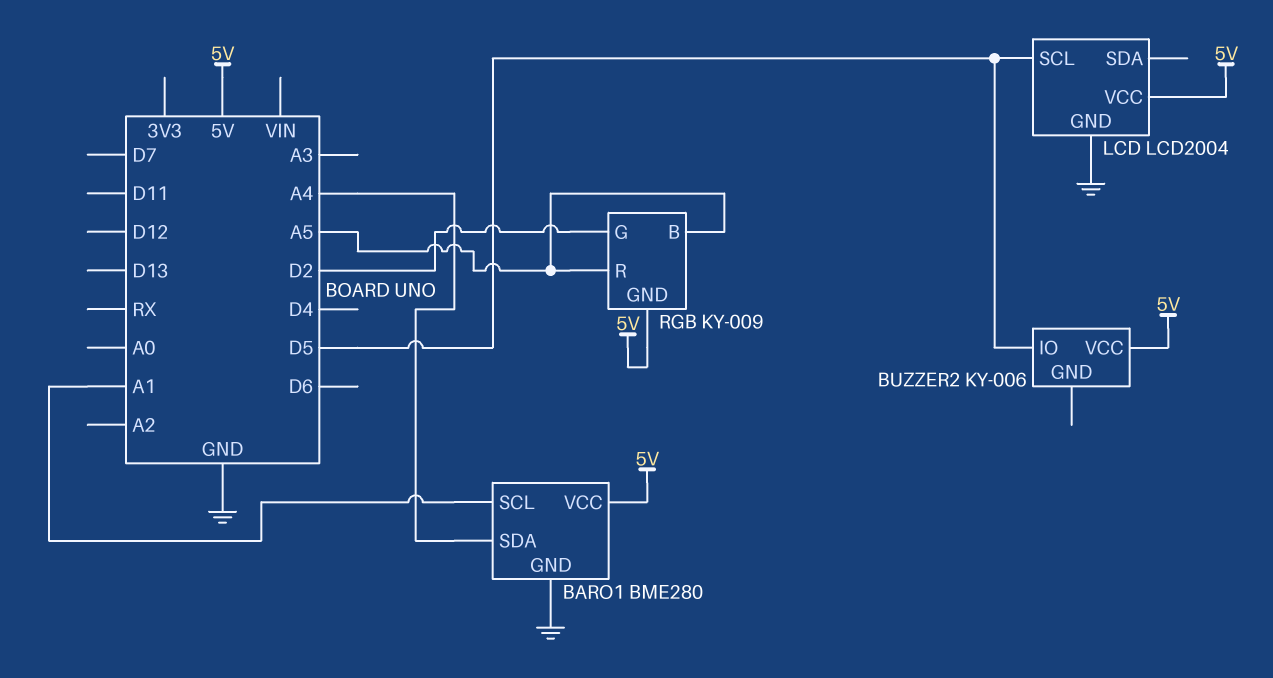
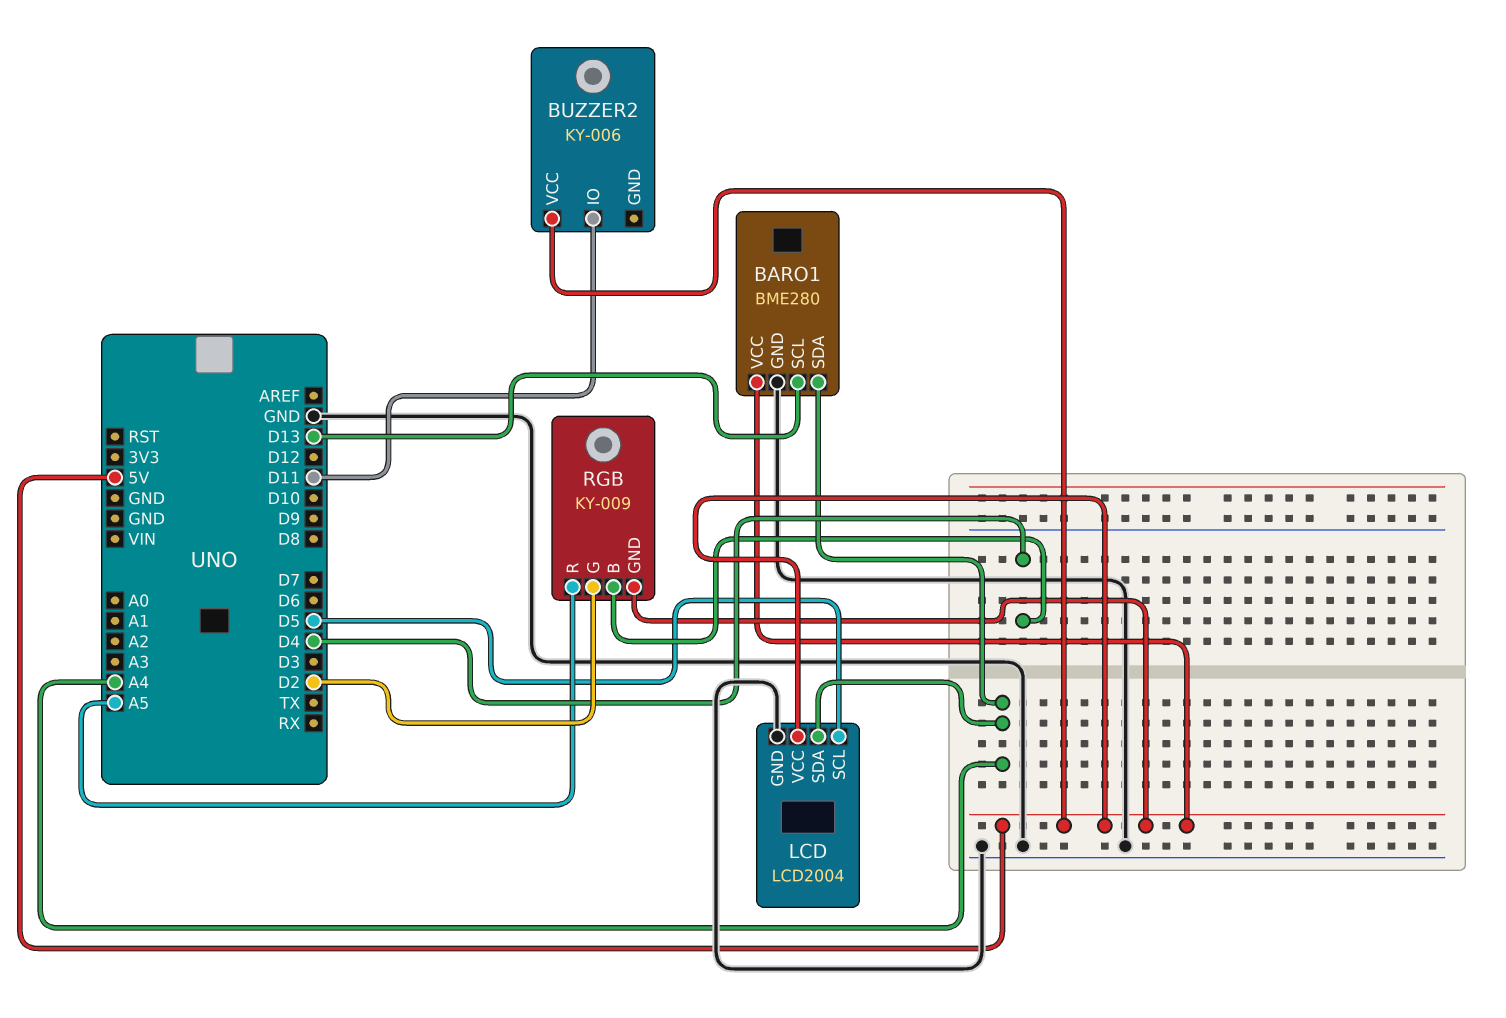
BARO1 pin SCL: A1 -> D13
BUZZER2 pin IO: D5 -> D11
LCD pin SDA: none -> A4
RGB pin B: A5 -> D4

